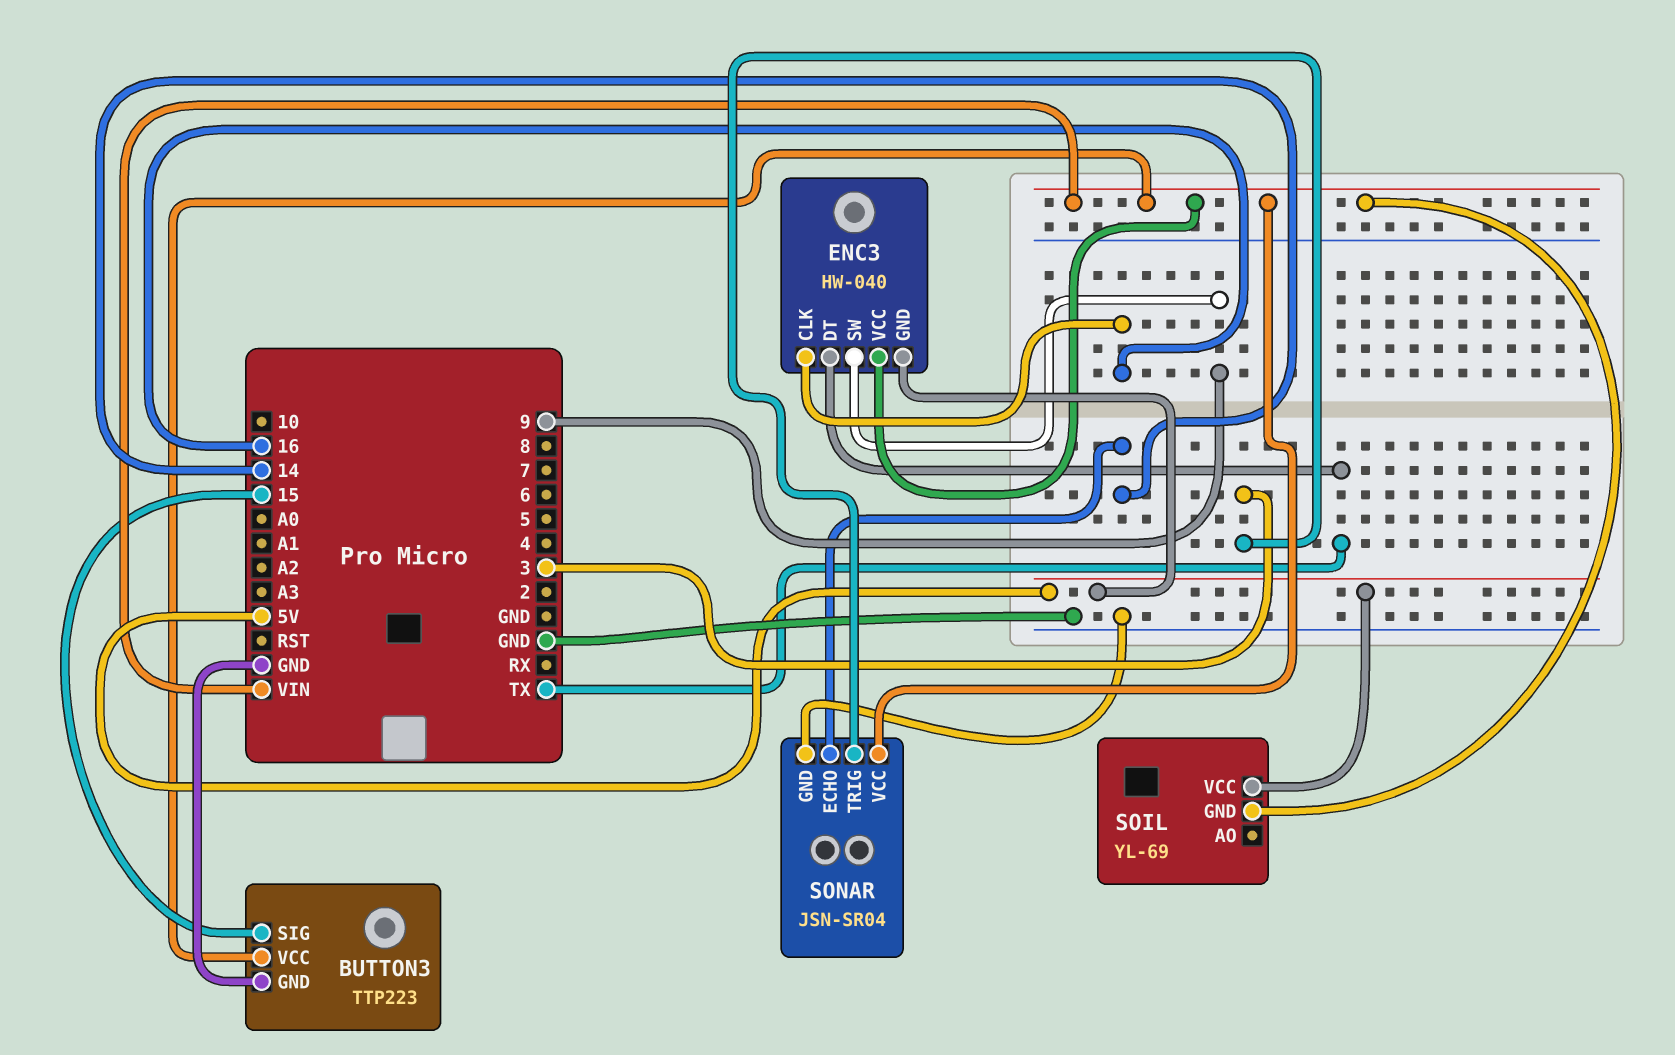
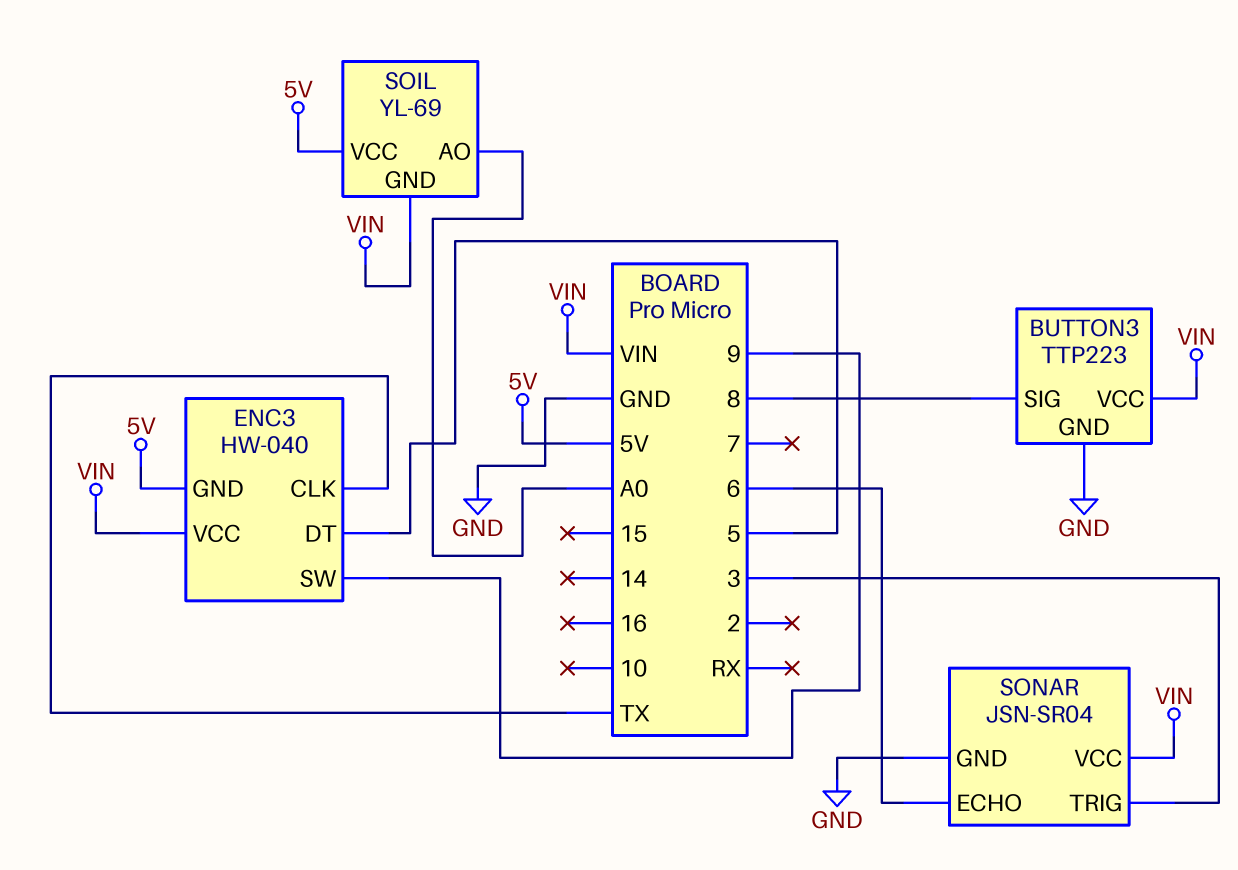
BUTTON3 pin SIG: 15 -> 8
ENC3 pin CLK: 16 -> TX
ENC3 pin DT: TX -> 5
SOIL pin AO: none -> A0
SONAR pin ECHO: 14 -> 6

